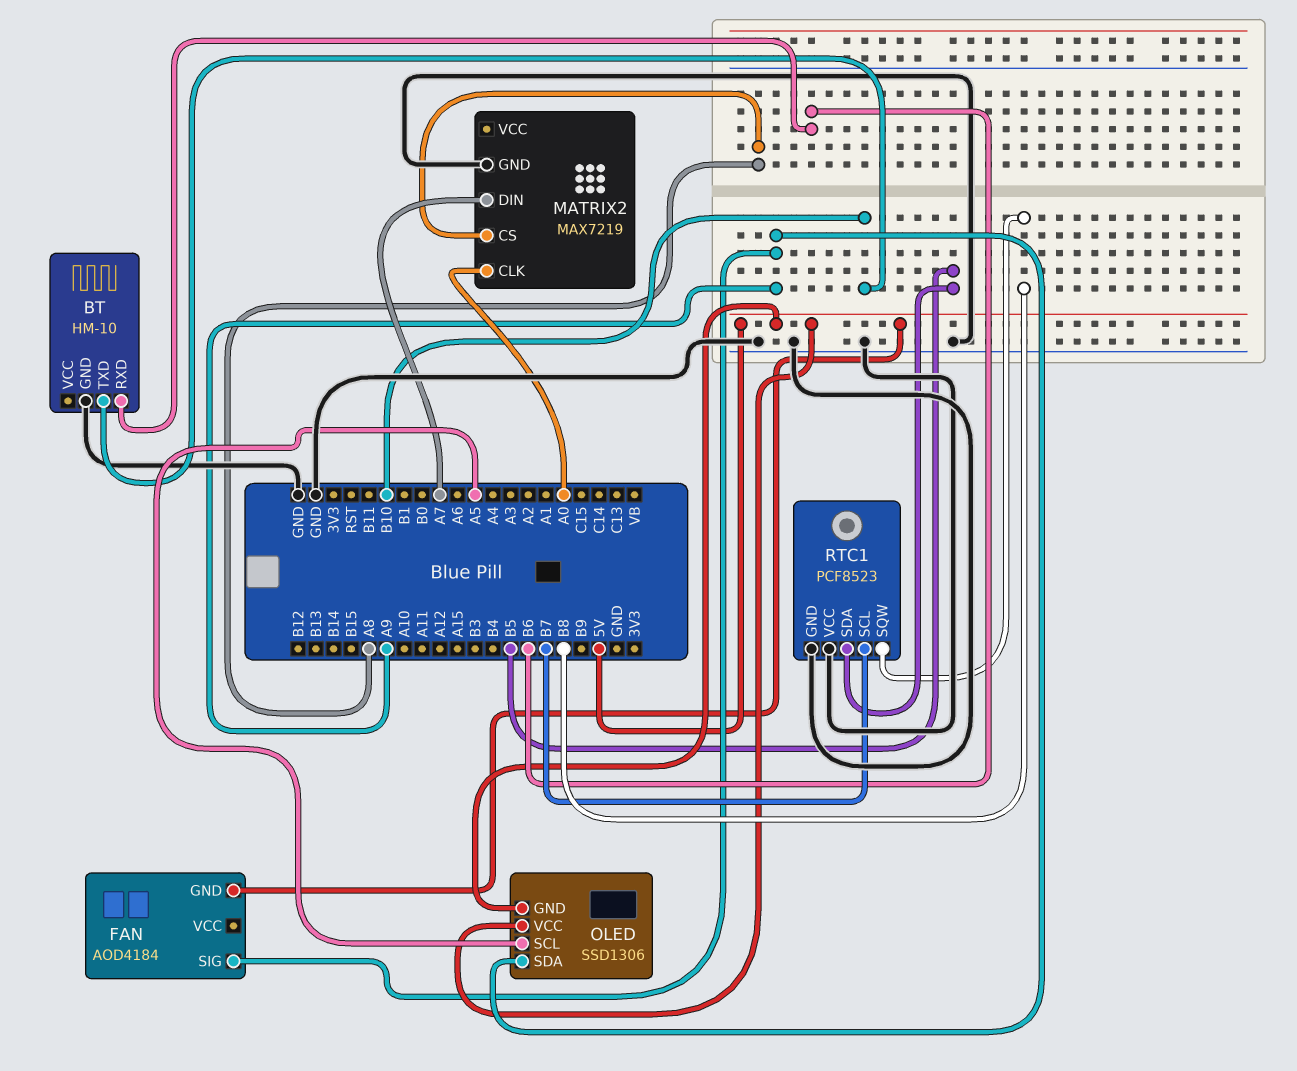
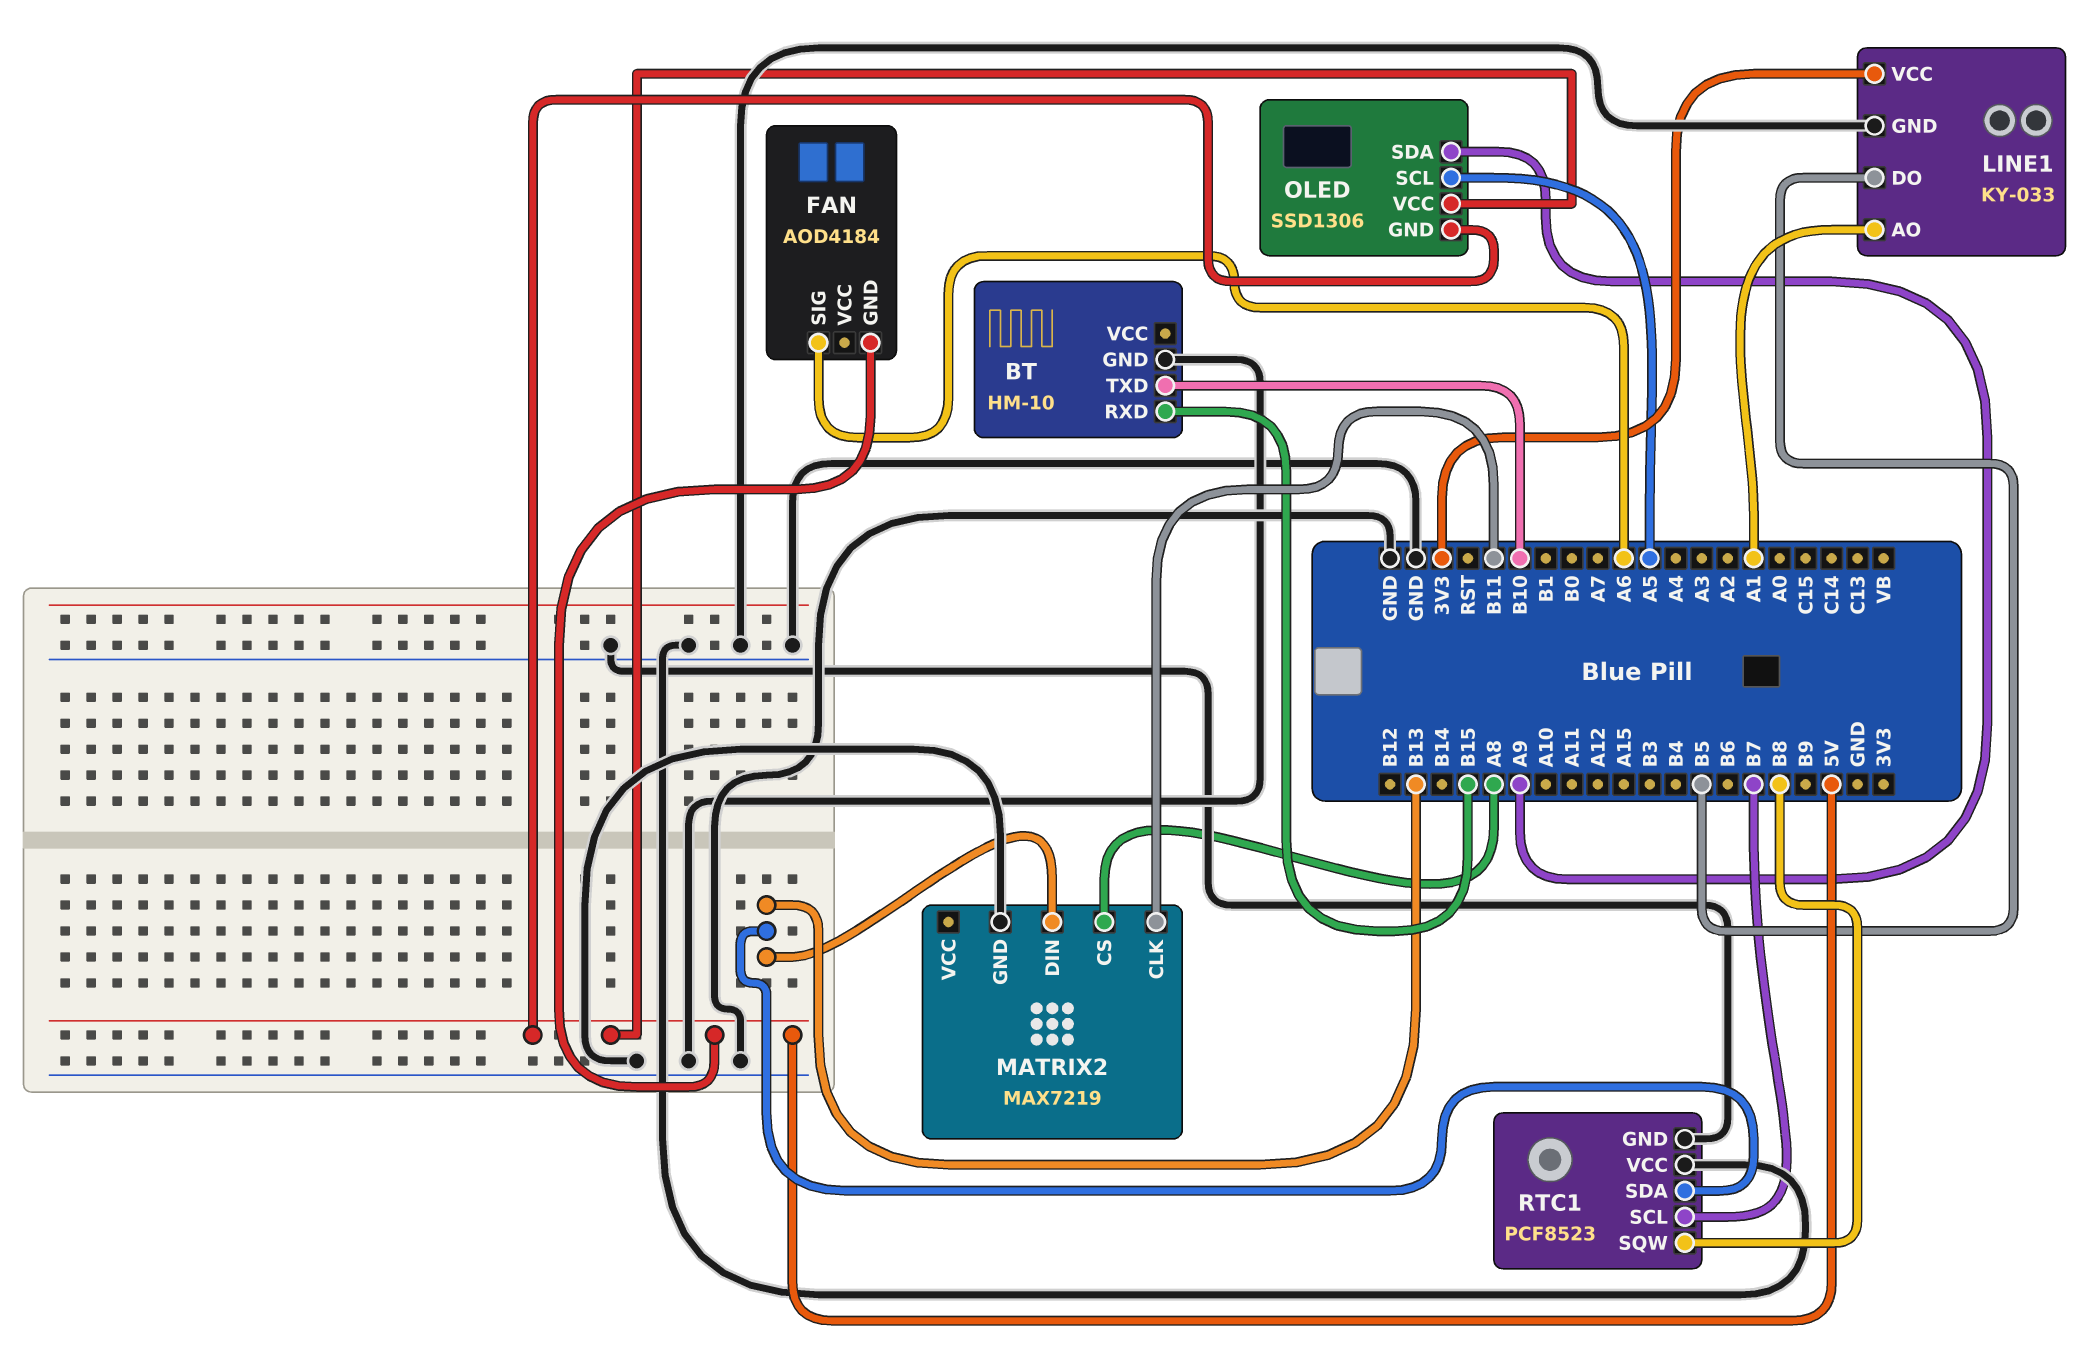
BT pin RXD: B6 -> B15
FAN pin SIG: A9 -> A6
LINE1: none -> KY-033
LINE1 pin AO: none -> A1
LINE1 pin DO: none -> B5
LINE1 pin GND: none -> GND
LINE1 pin VCC: none -> 3V3
MATRIX2 pin CLK: A0 -> B11
MATRIX2 pin DIN: A7 -> B13
RTC1 pin SDA: B5 -> B13

